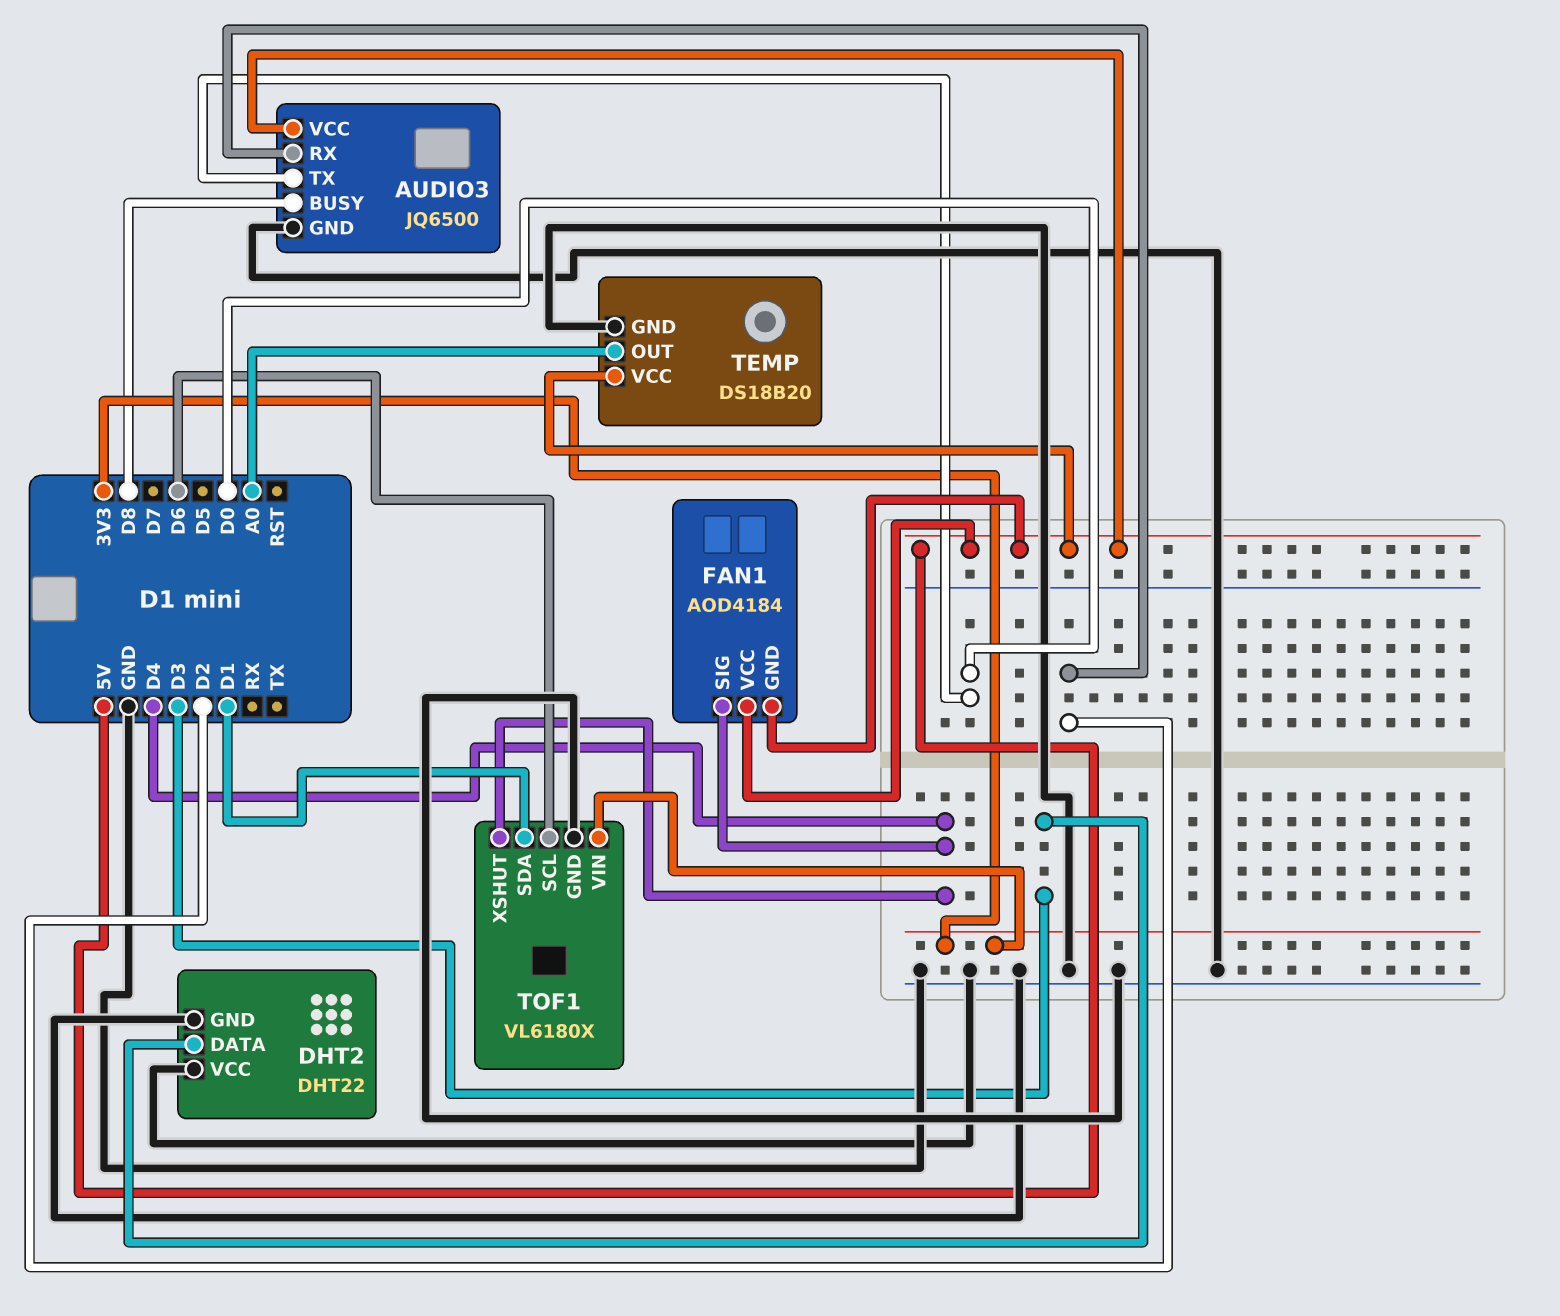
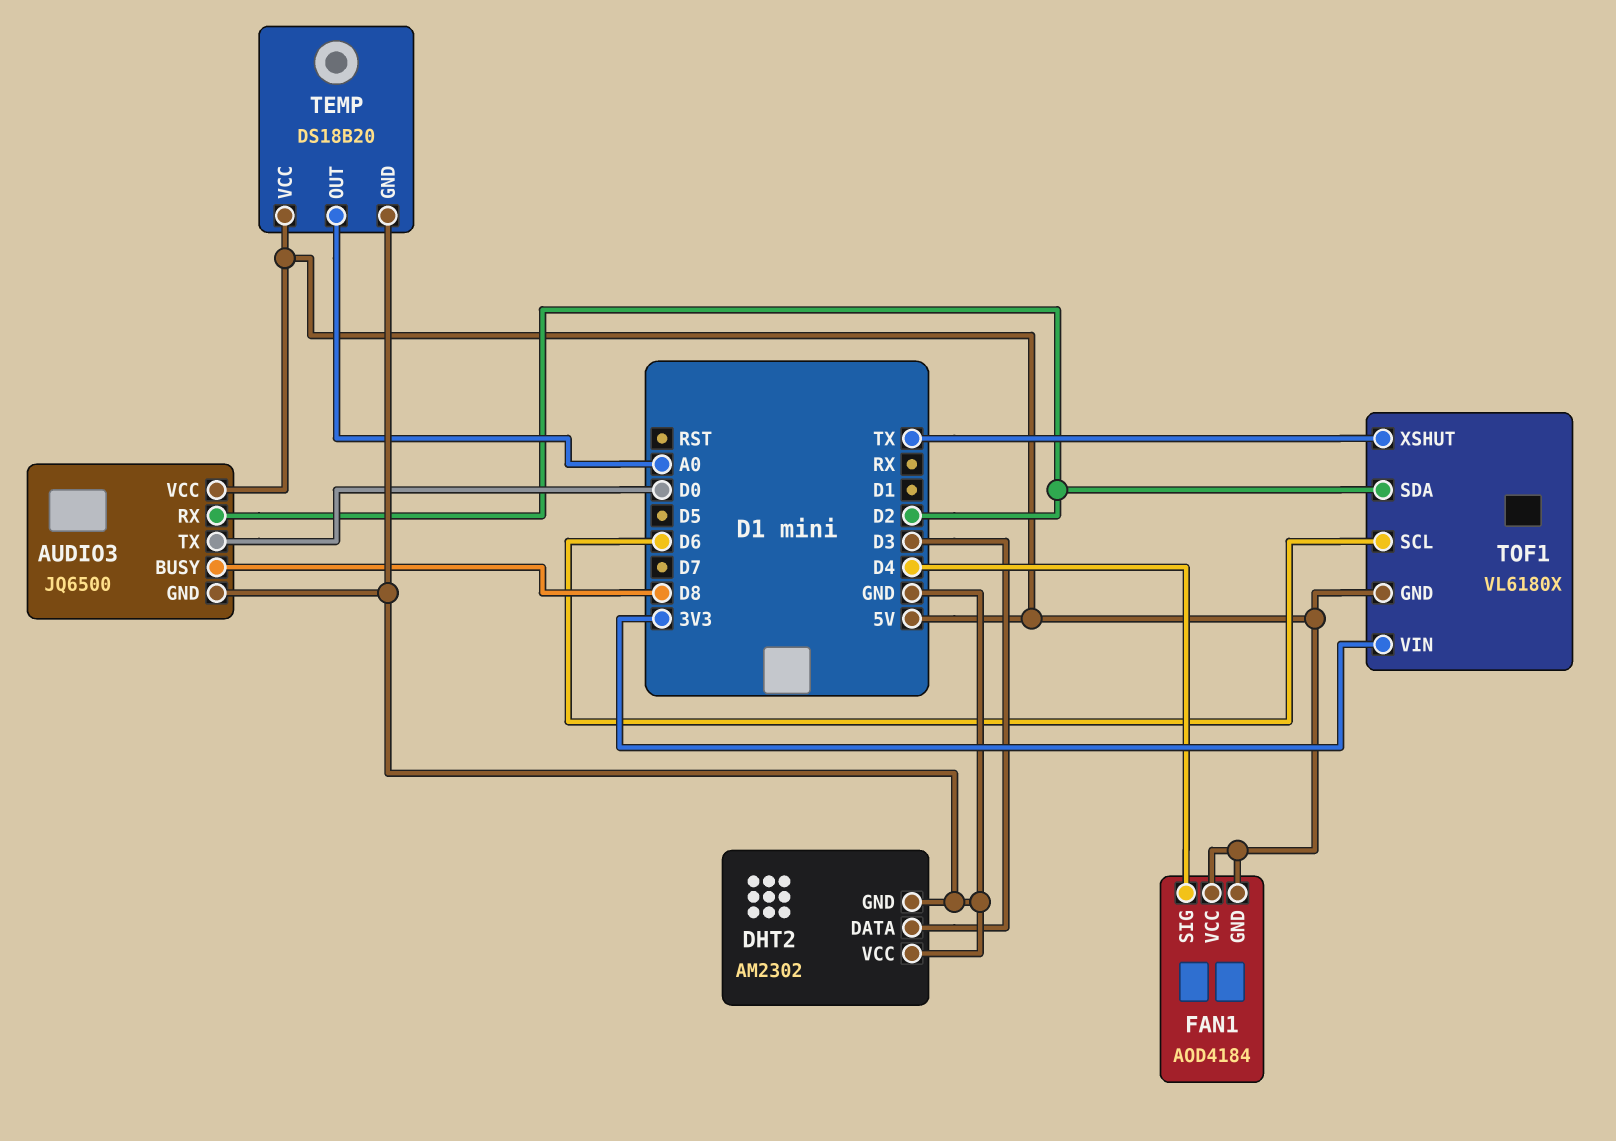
DHT2: DHT22 -> AM2302
TOF1 pin GND: GND -> 5V
TOF1 pin SDA: D1 -> D2
TOF1 pin XSHUT: D4 -> TX

